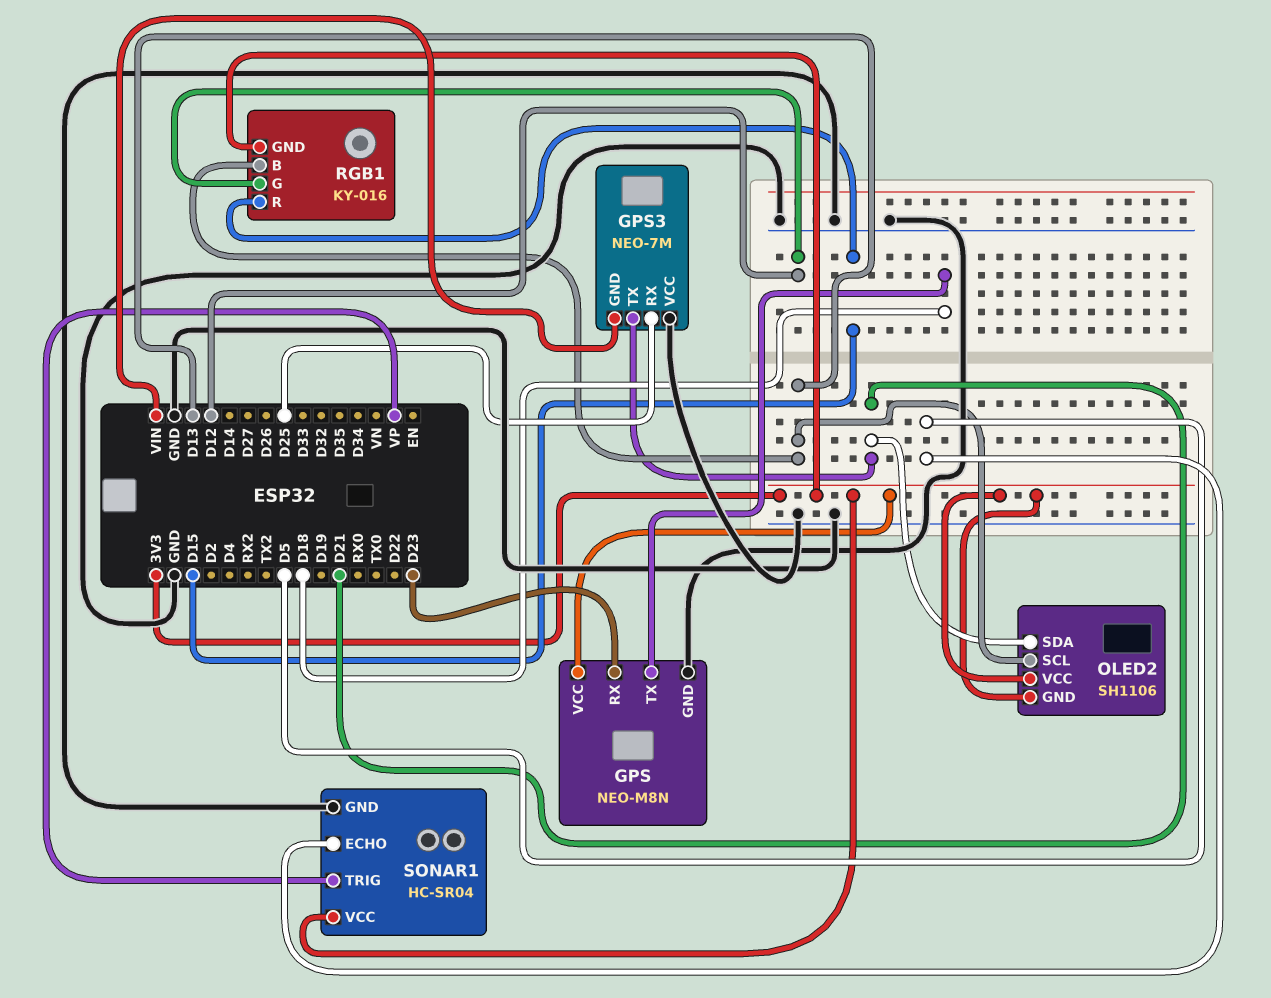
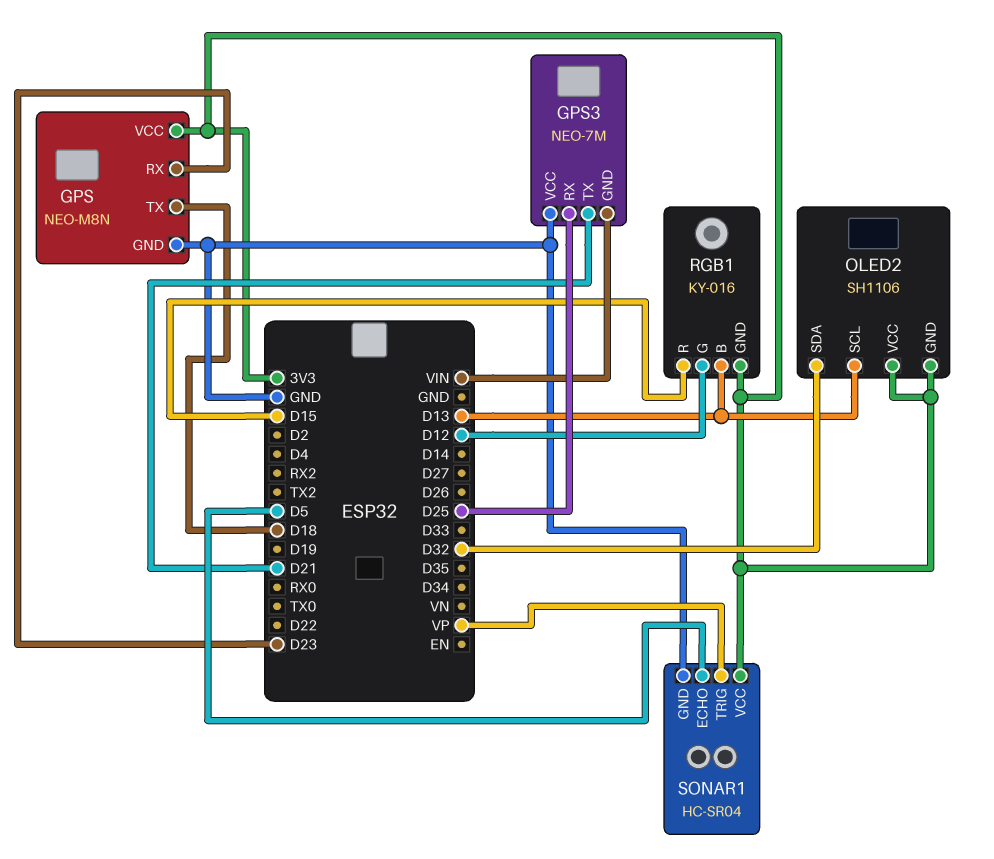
OLED2 pin SDA: D21 -> D32

